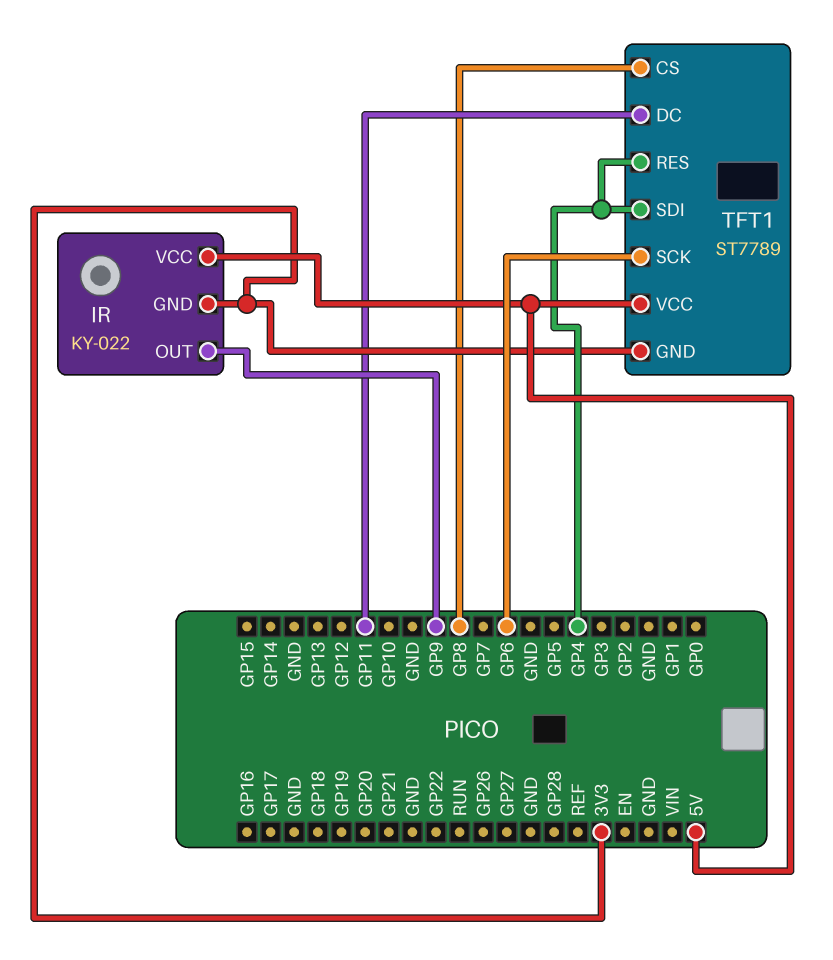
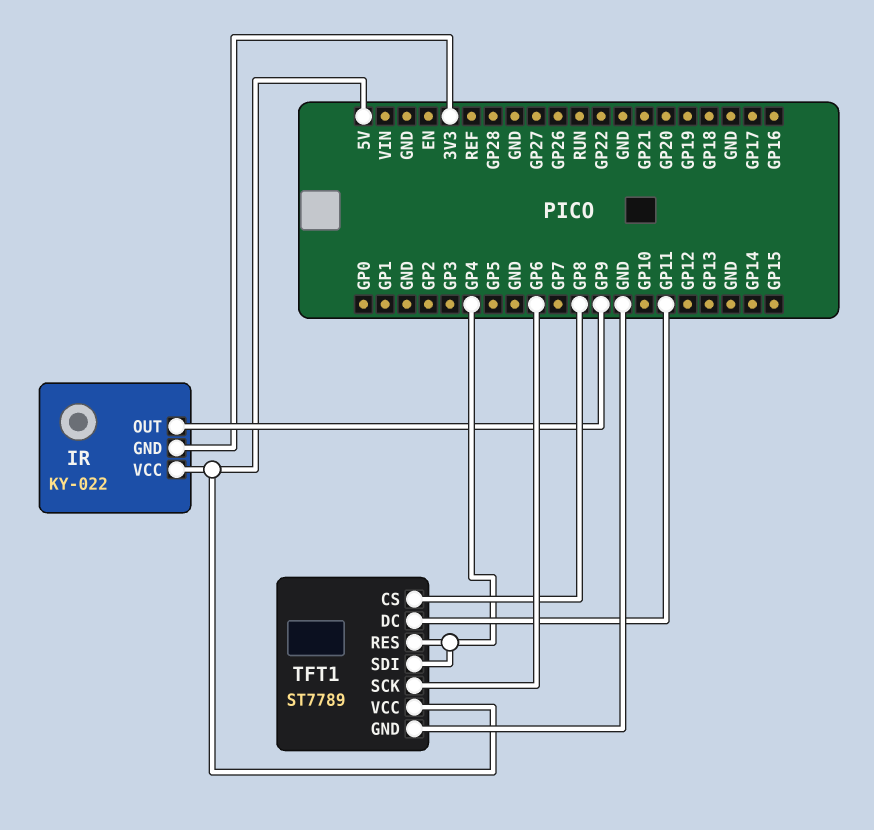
TFT1 pin GND: 3V3 -> GND

